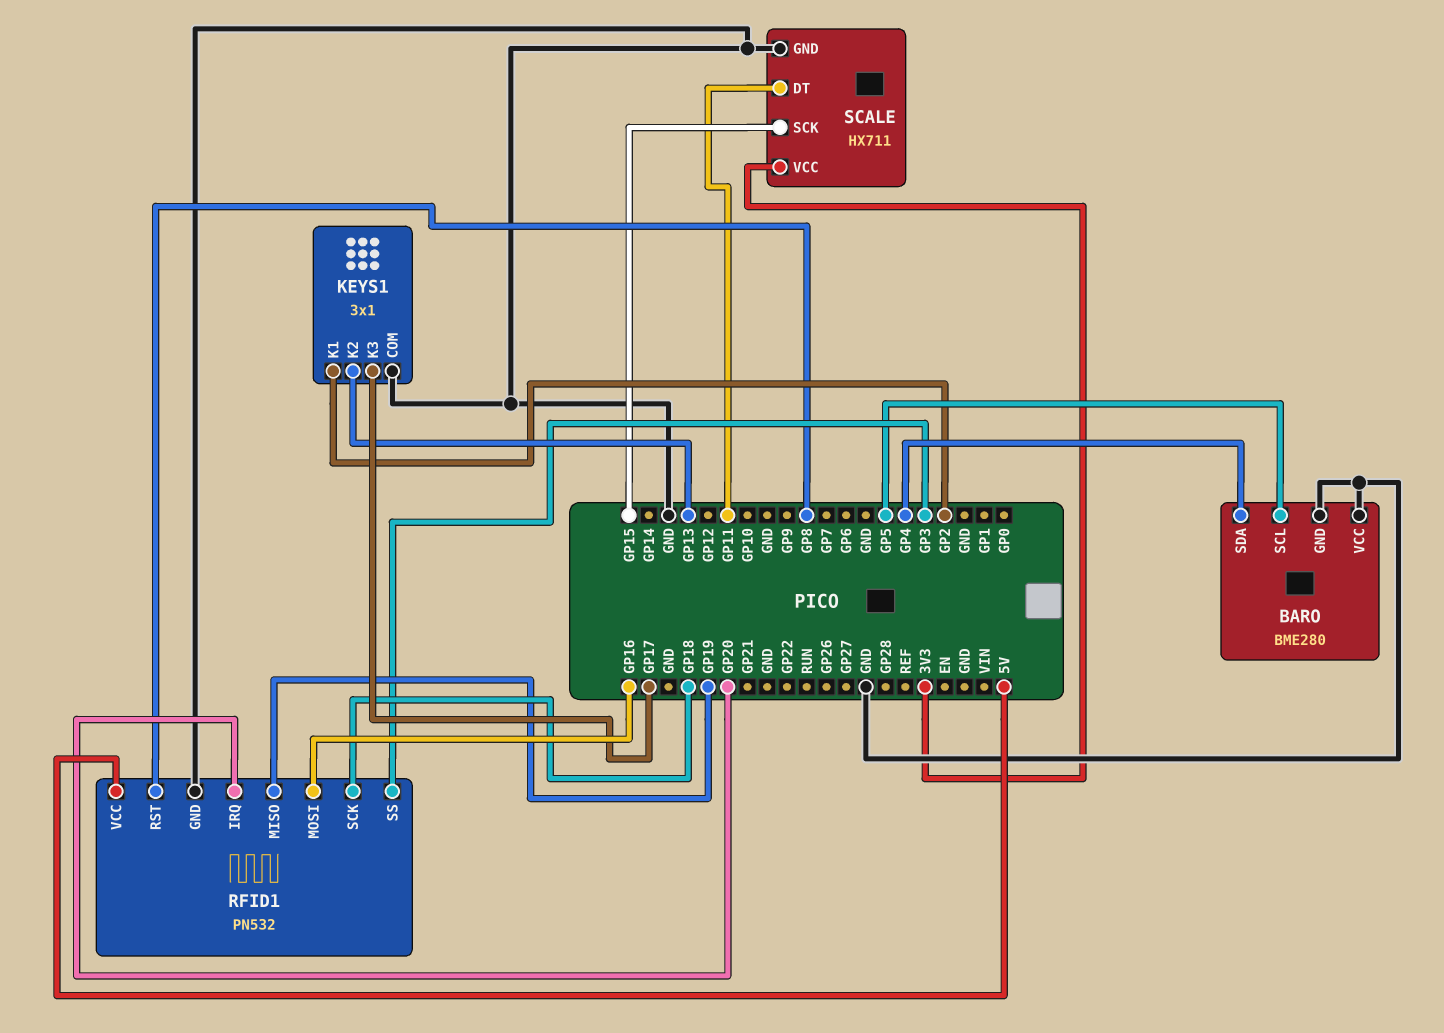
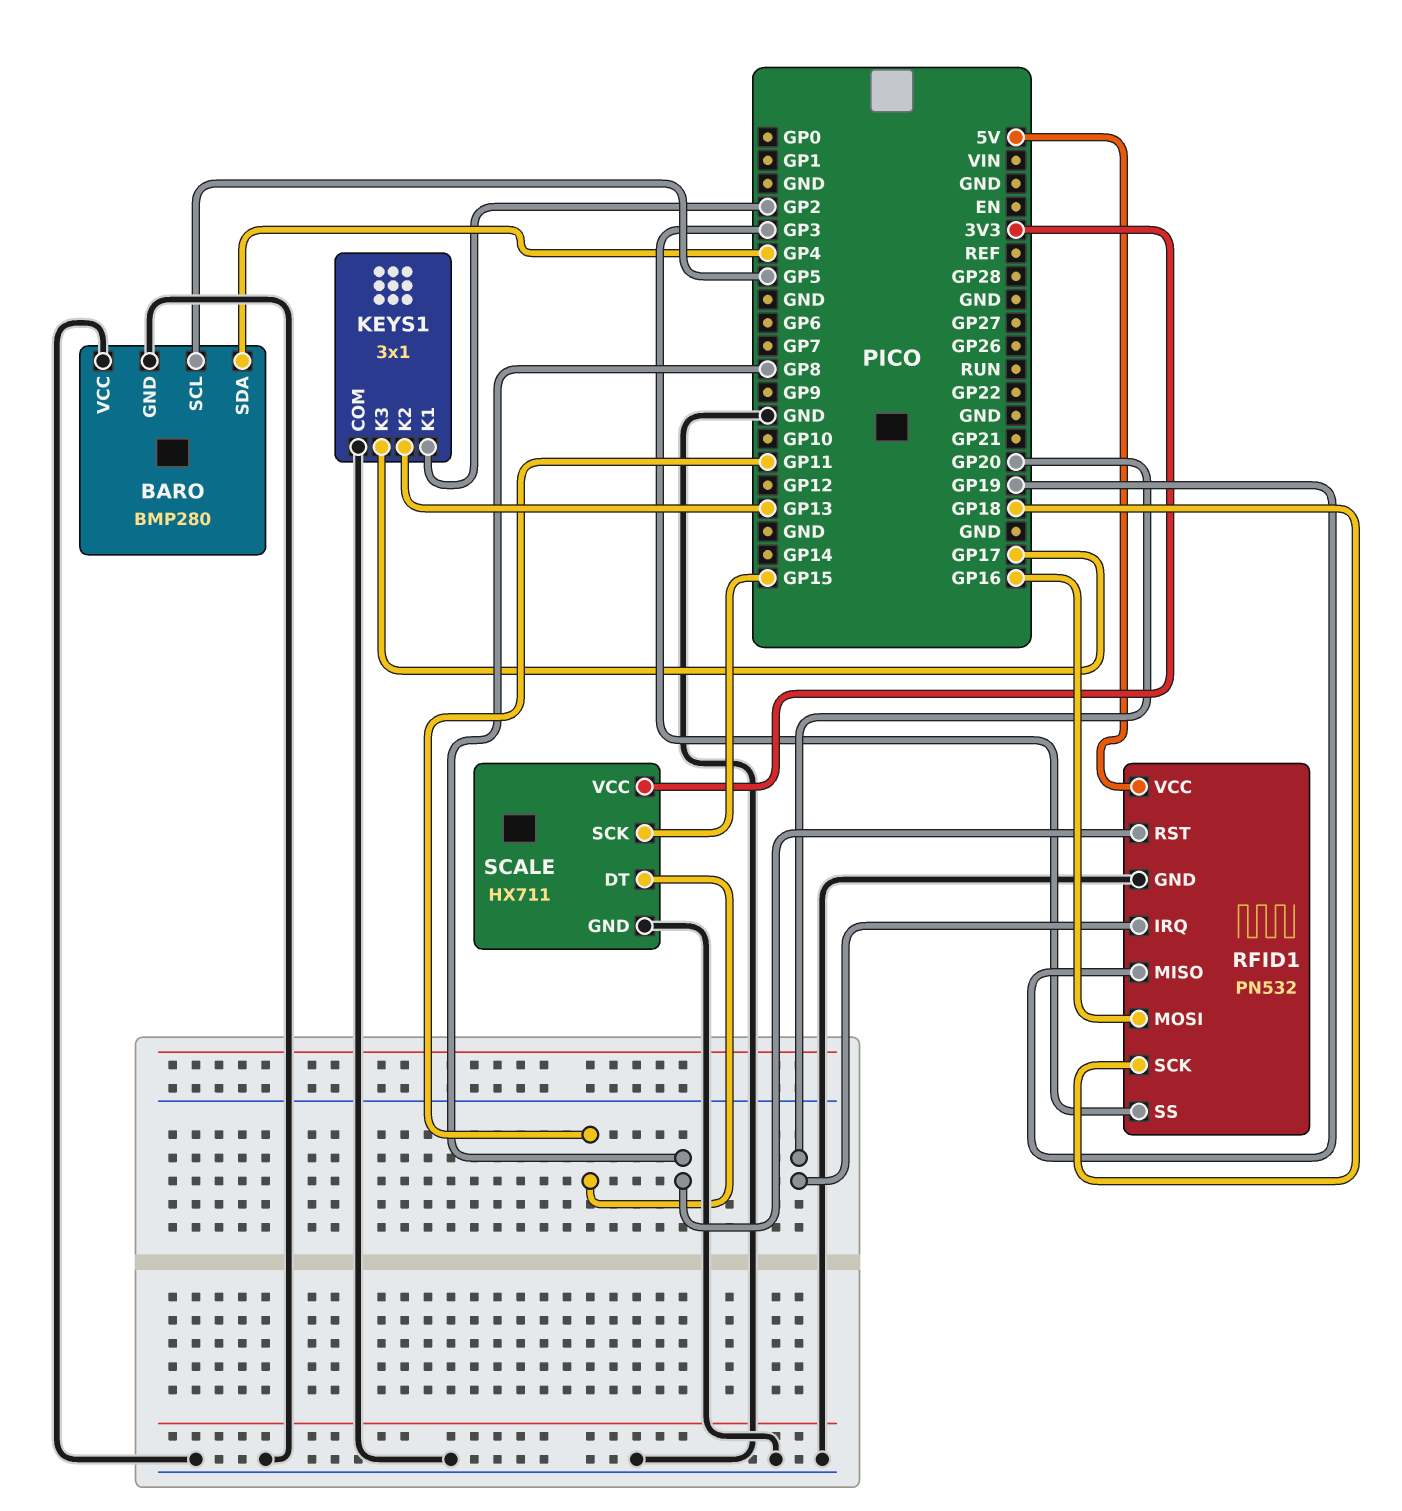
BARO: BME280 -> BMP280

